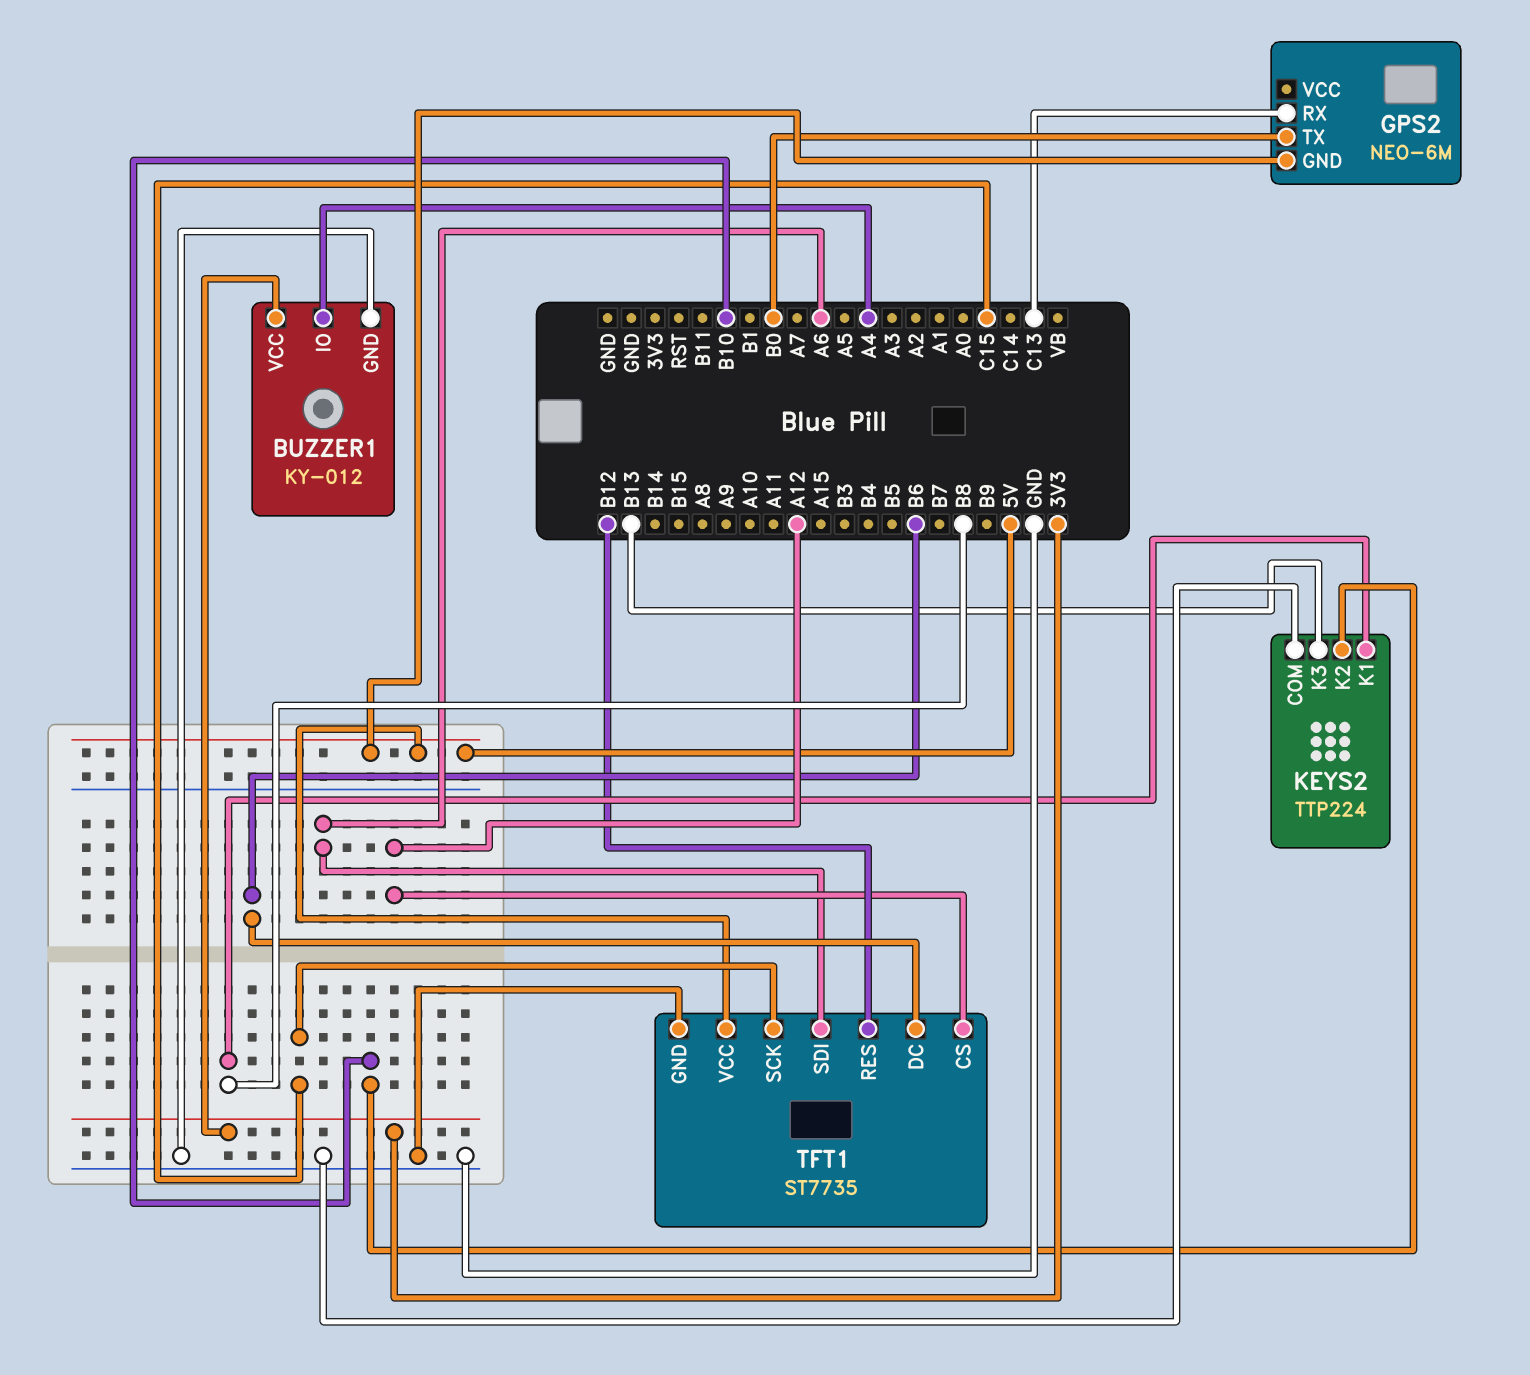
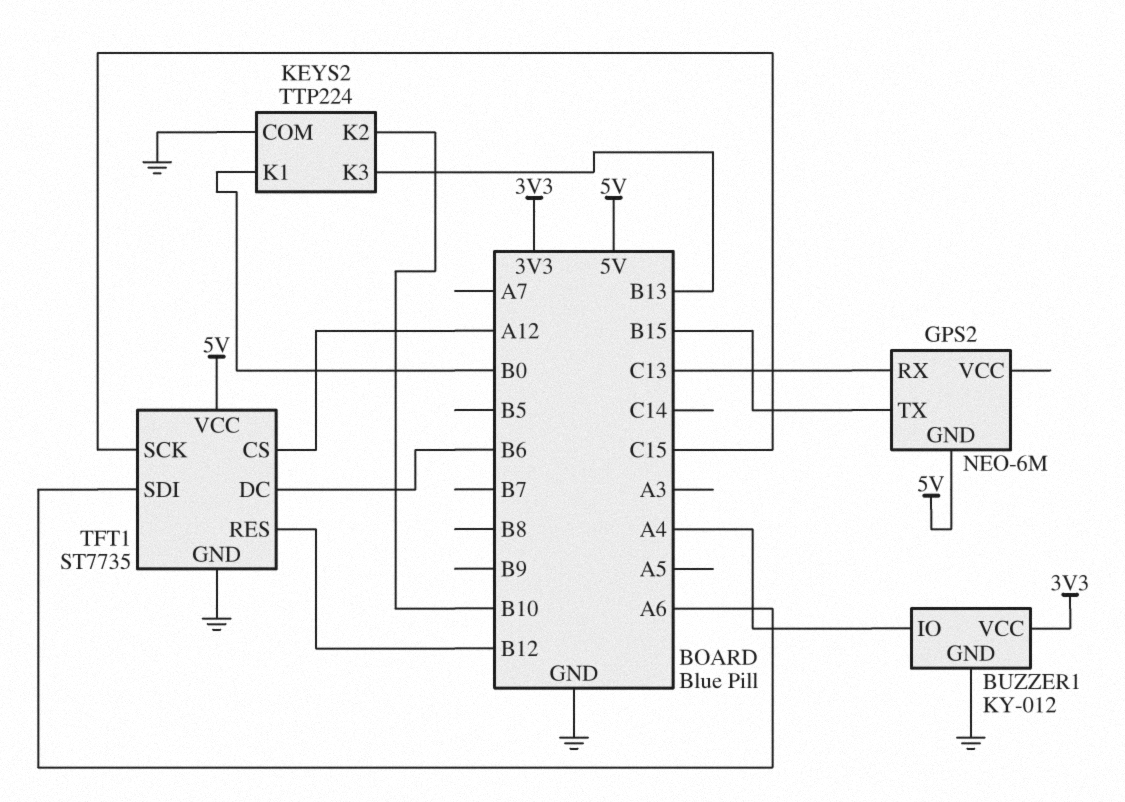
GPS2 pin TX: B0 -> B15
KEYS2 pin K1: B8 -> B0

